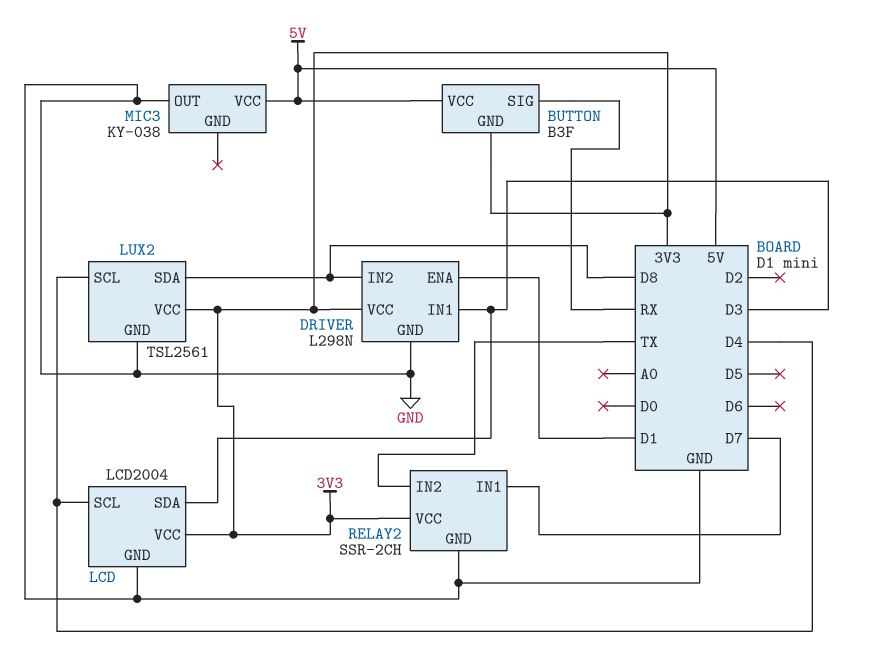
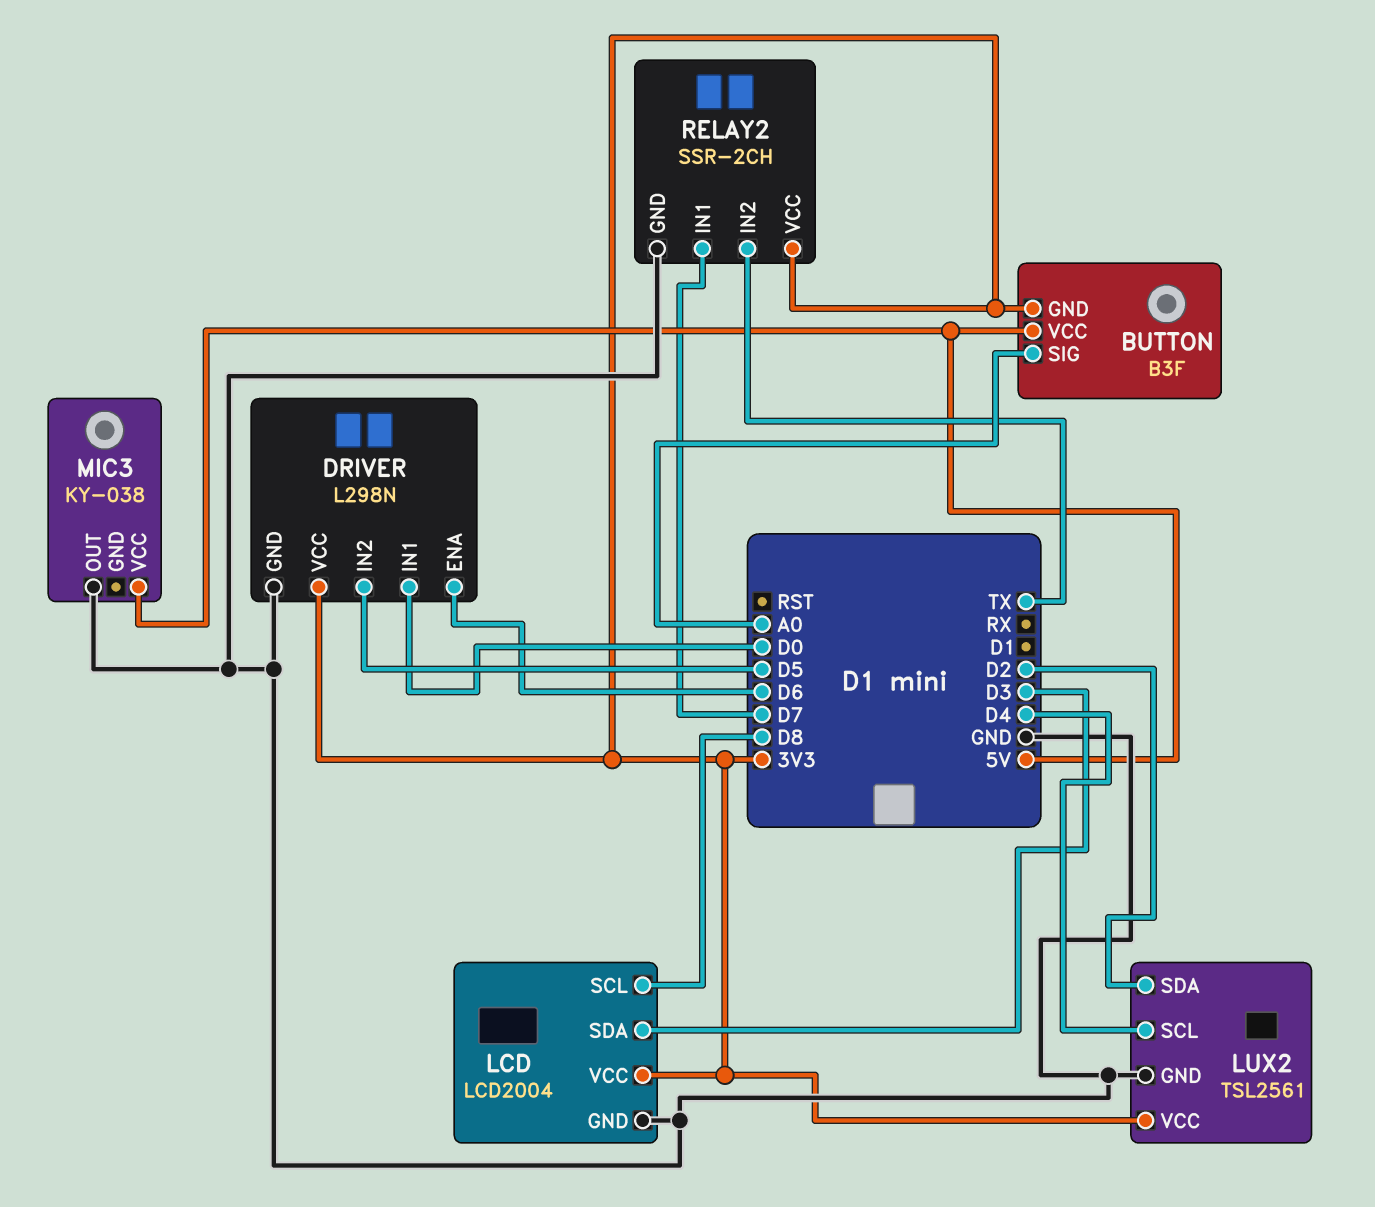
BUTTON pin SIG: RX -> A0
DRIVER pin ENA: D1 -> D6
DRIVER pin IN1: D3 -> D0
DRIVER pin IN2: D8 -> D5
LCD pin SCL: D4 -> D8
LUX2 pin SDA: D8 -> D2

